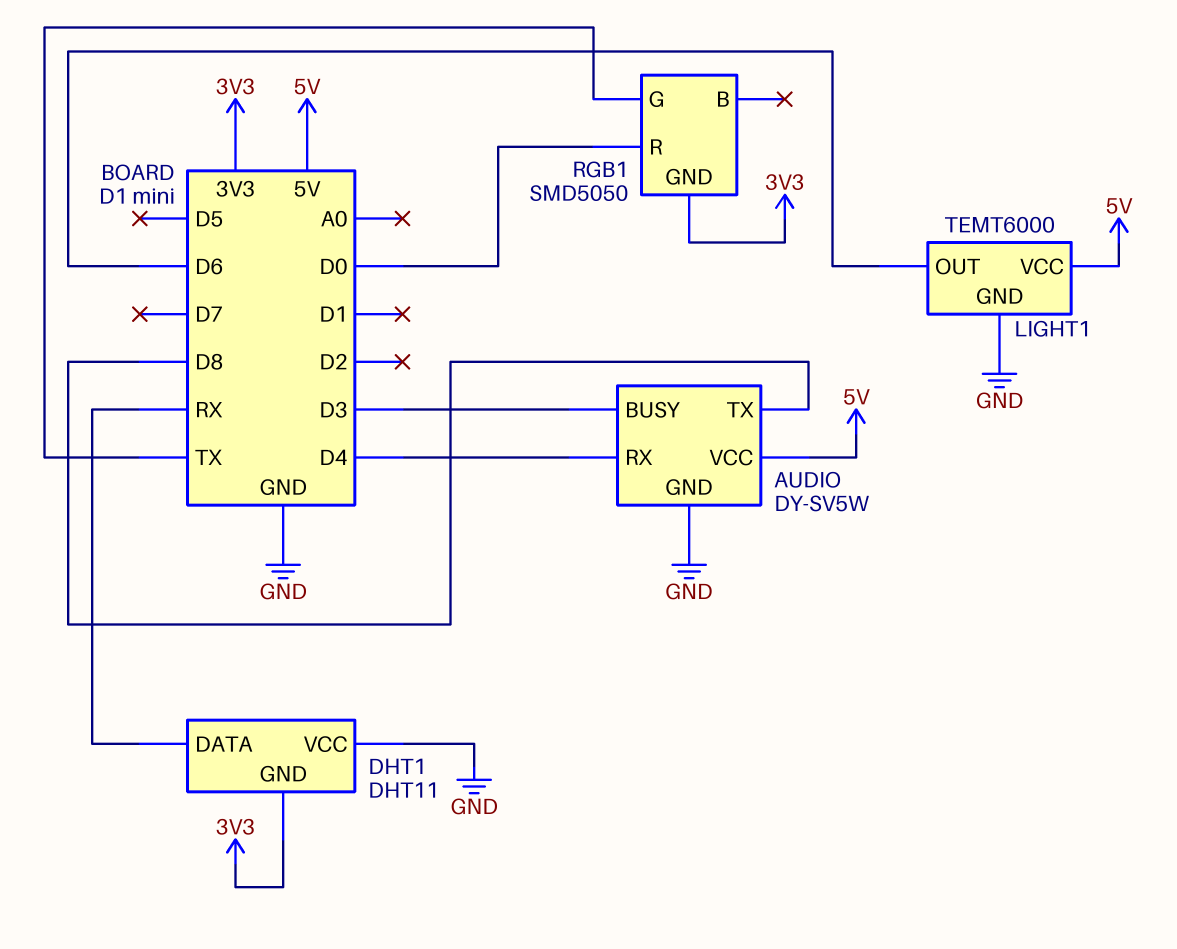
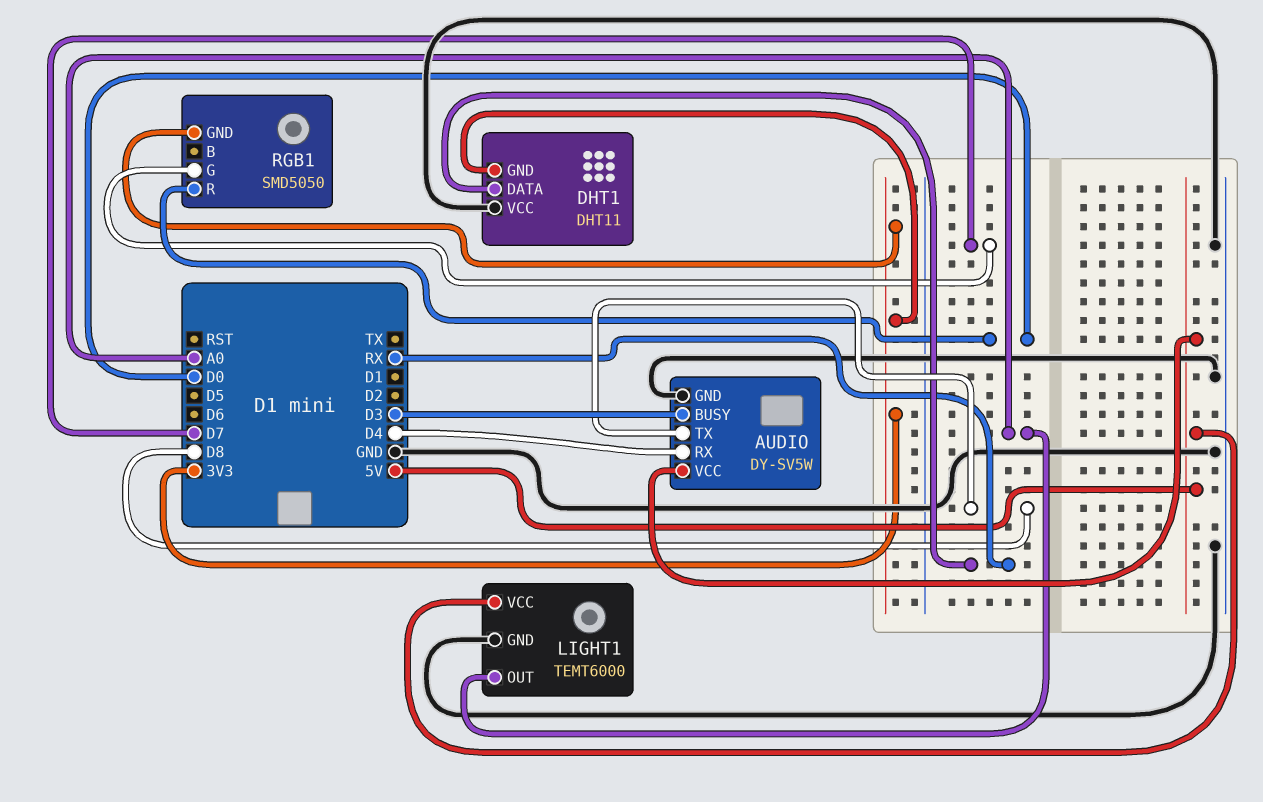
LIGHT1 pin OUT: D6 -> A0
RGB1 pin G: TX -> D7

